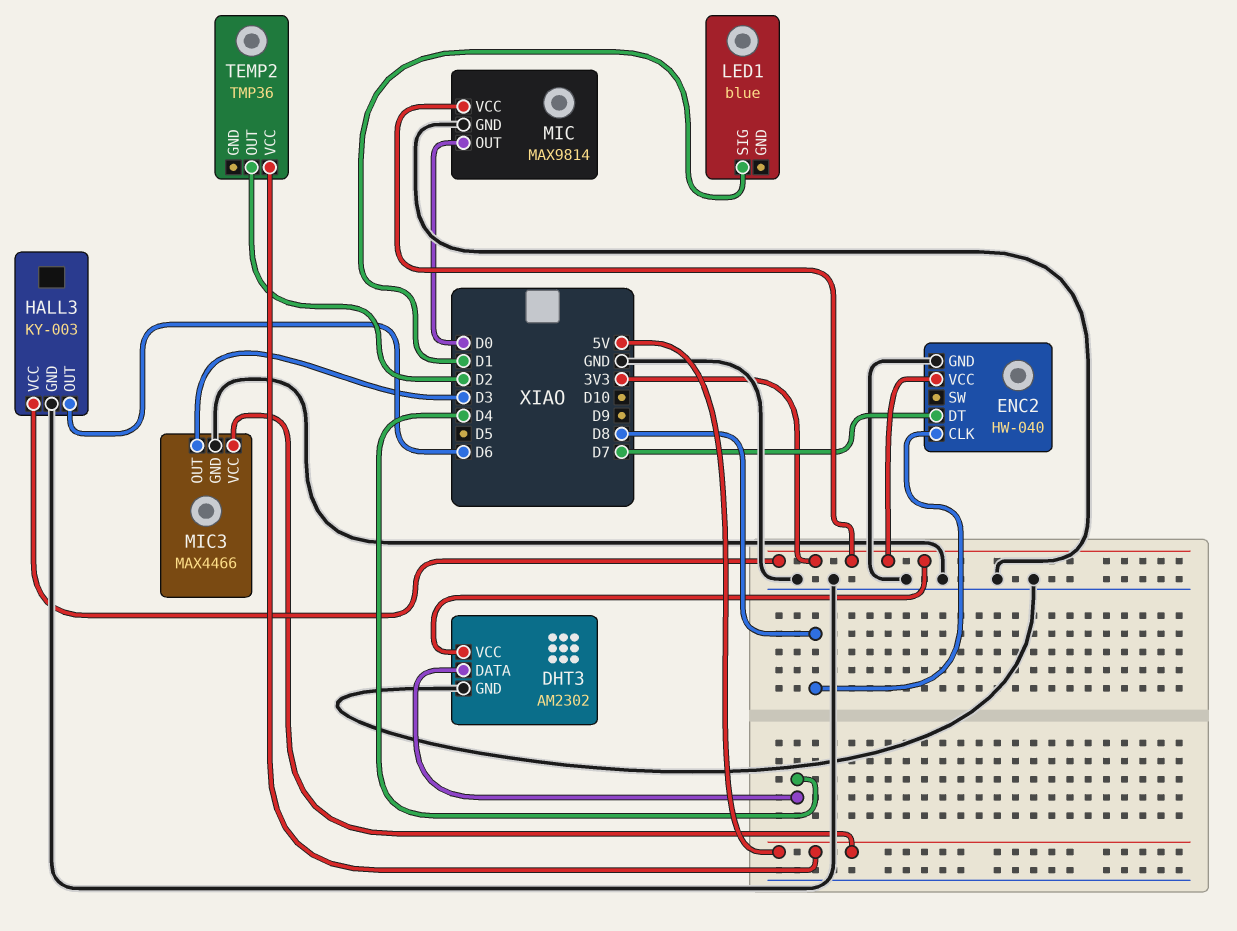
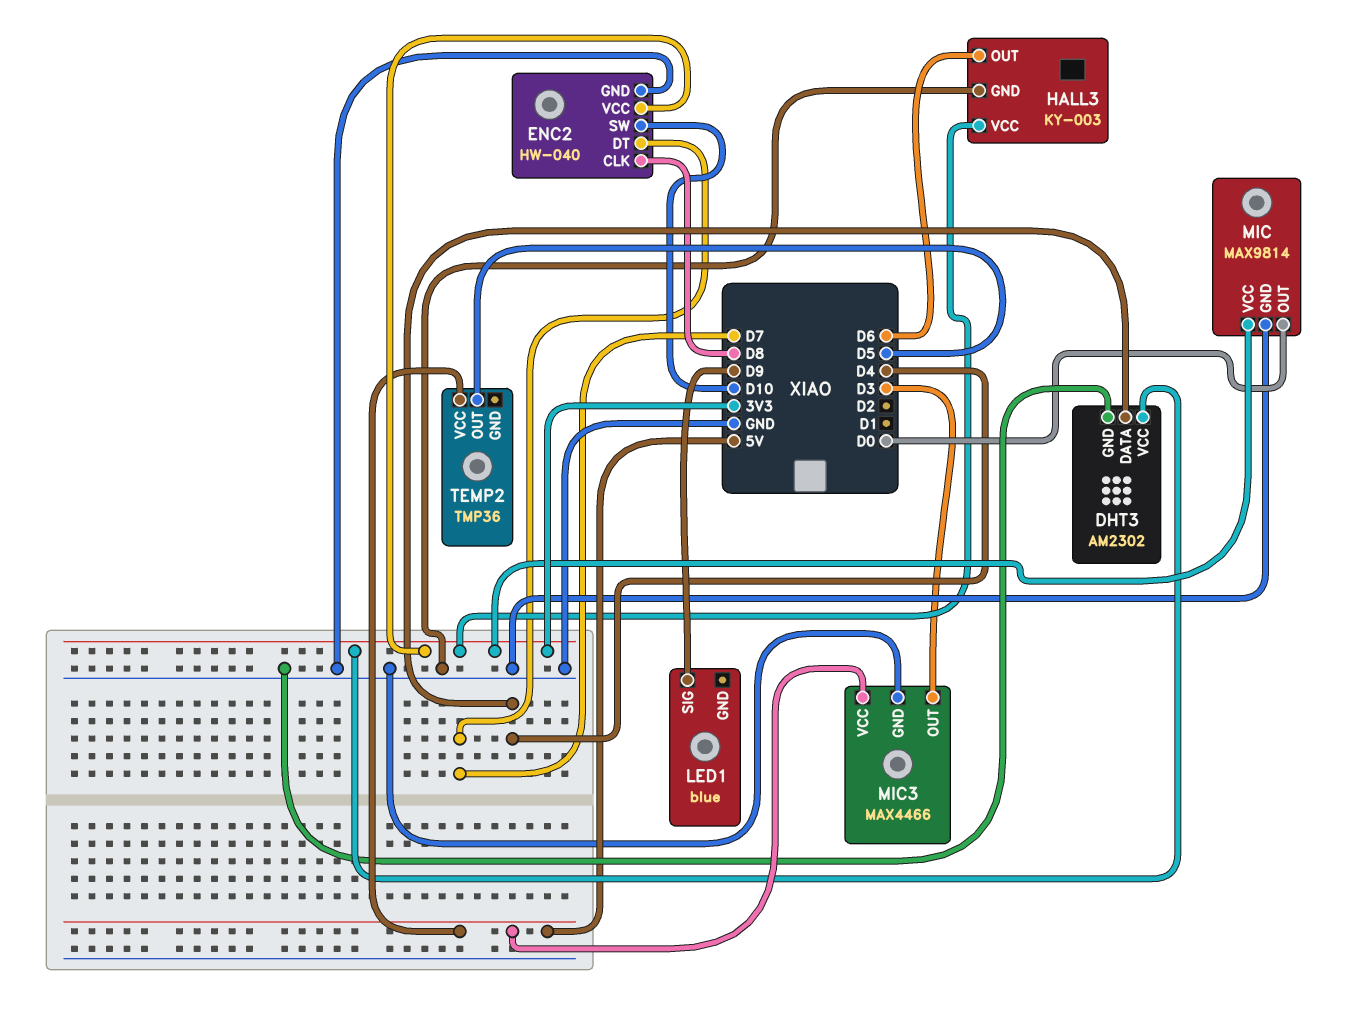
ENC2 pin SW: none -> D10
LED1 pin SIG: D1 -> D9
TEMP2 pin OUT: D2 -> D5

